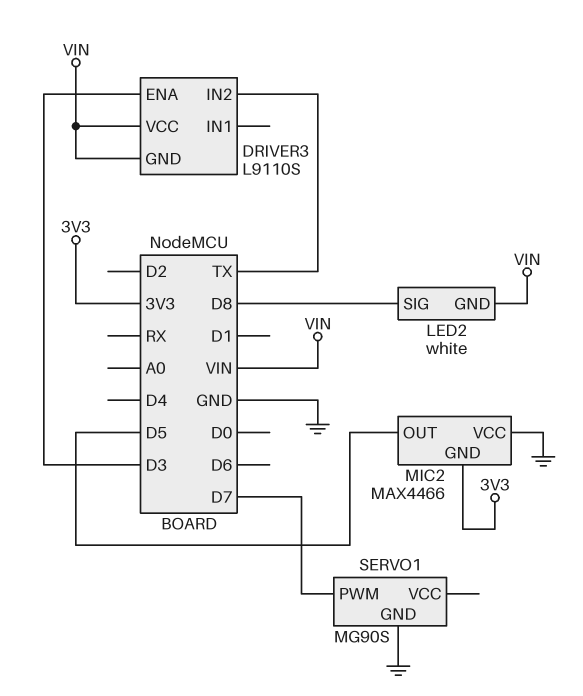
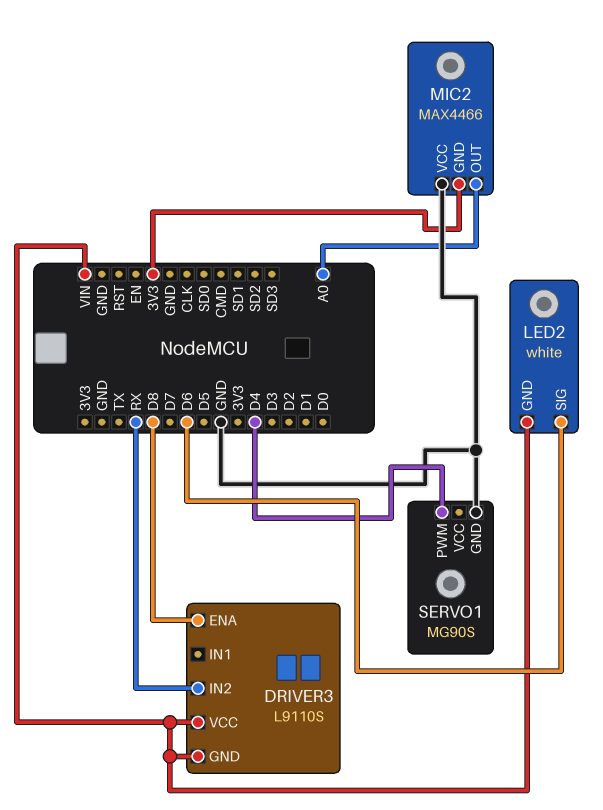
DRIVER3 pin ENA: D3 -> D8
DRIVER3 pin IN2: TX -> RX
LED2 pin SIG: D8 -> D6
MIC2 pin OUT: D5 -> A0
SERVO1 pin PWM: D7 -> D4

